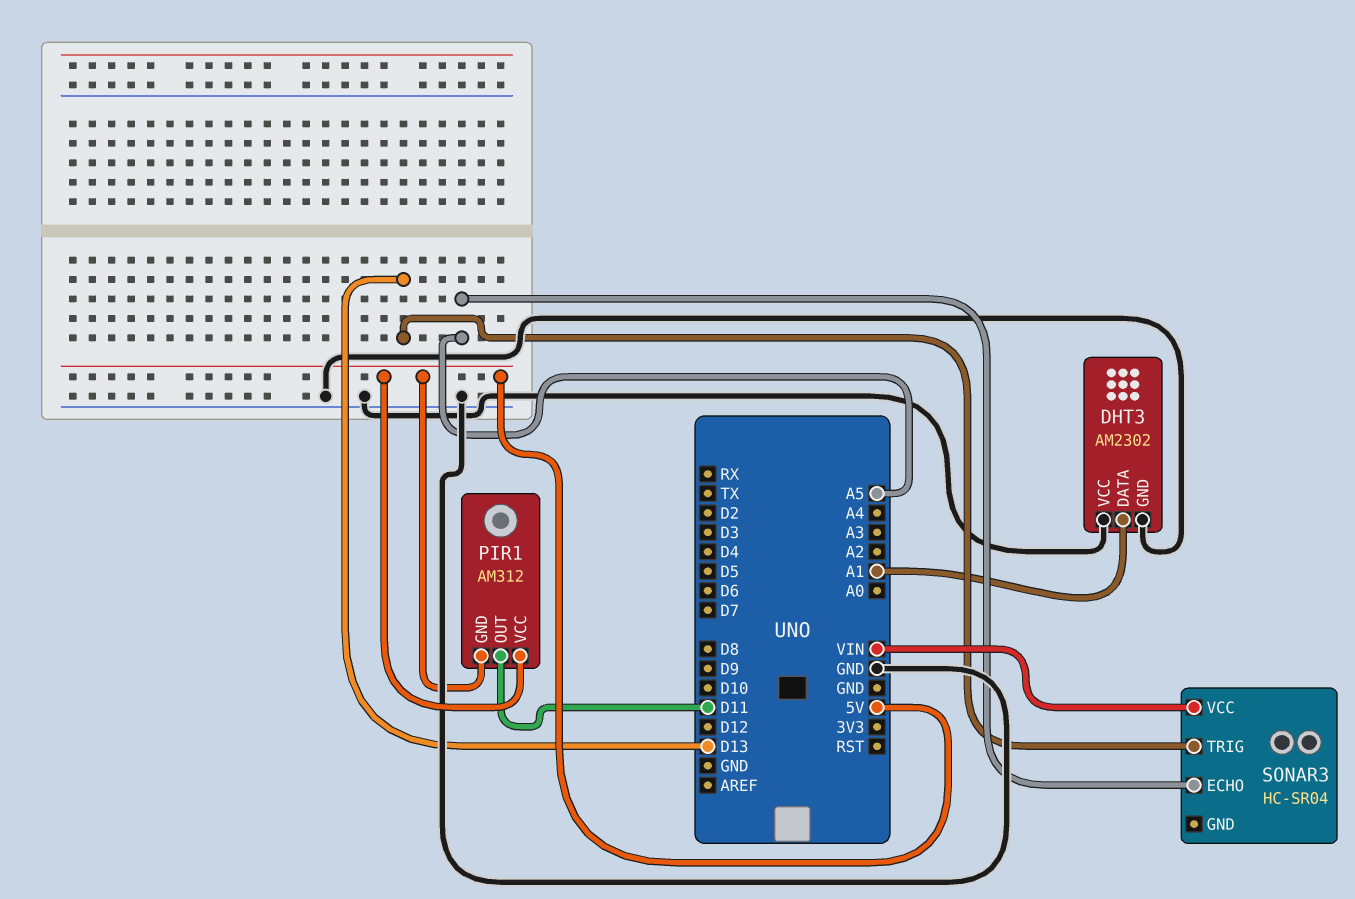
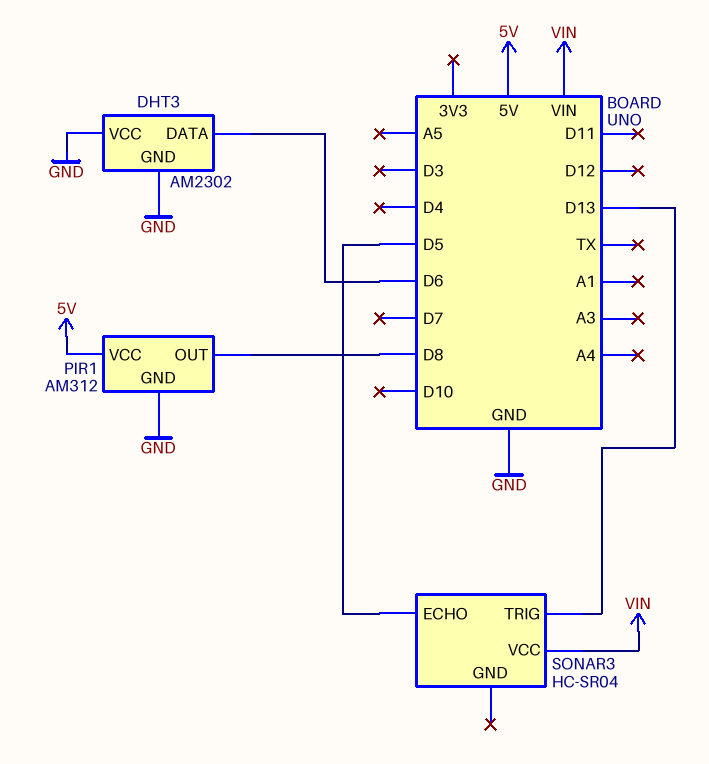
DHT3 pin DATA: A1 -> D6
PIR1 pin GND: 5V -> GND
PIR1 pin OUT: D11 -> D8
SONAR3 pin ECHO: A5 -> D5

